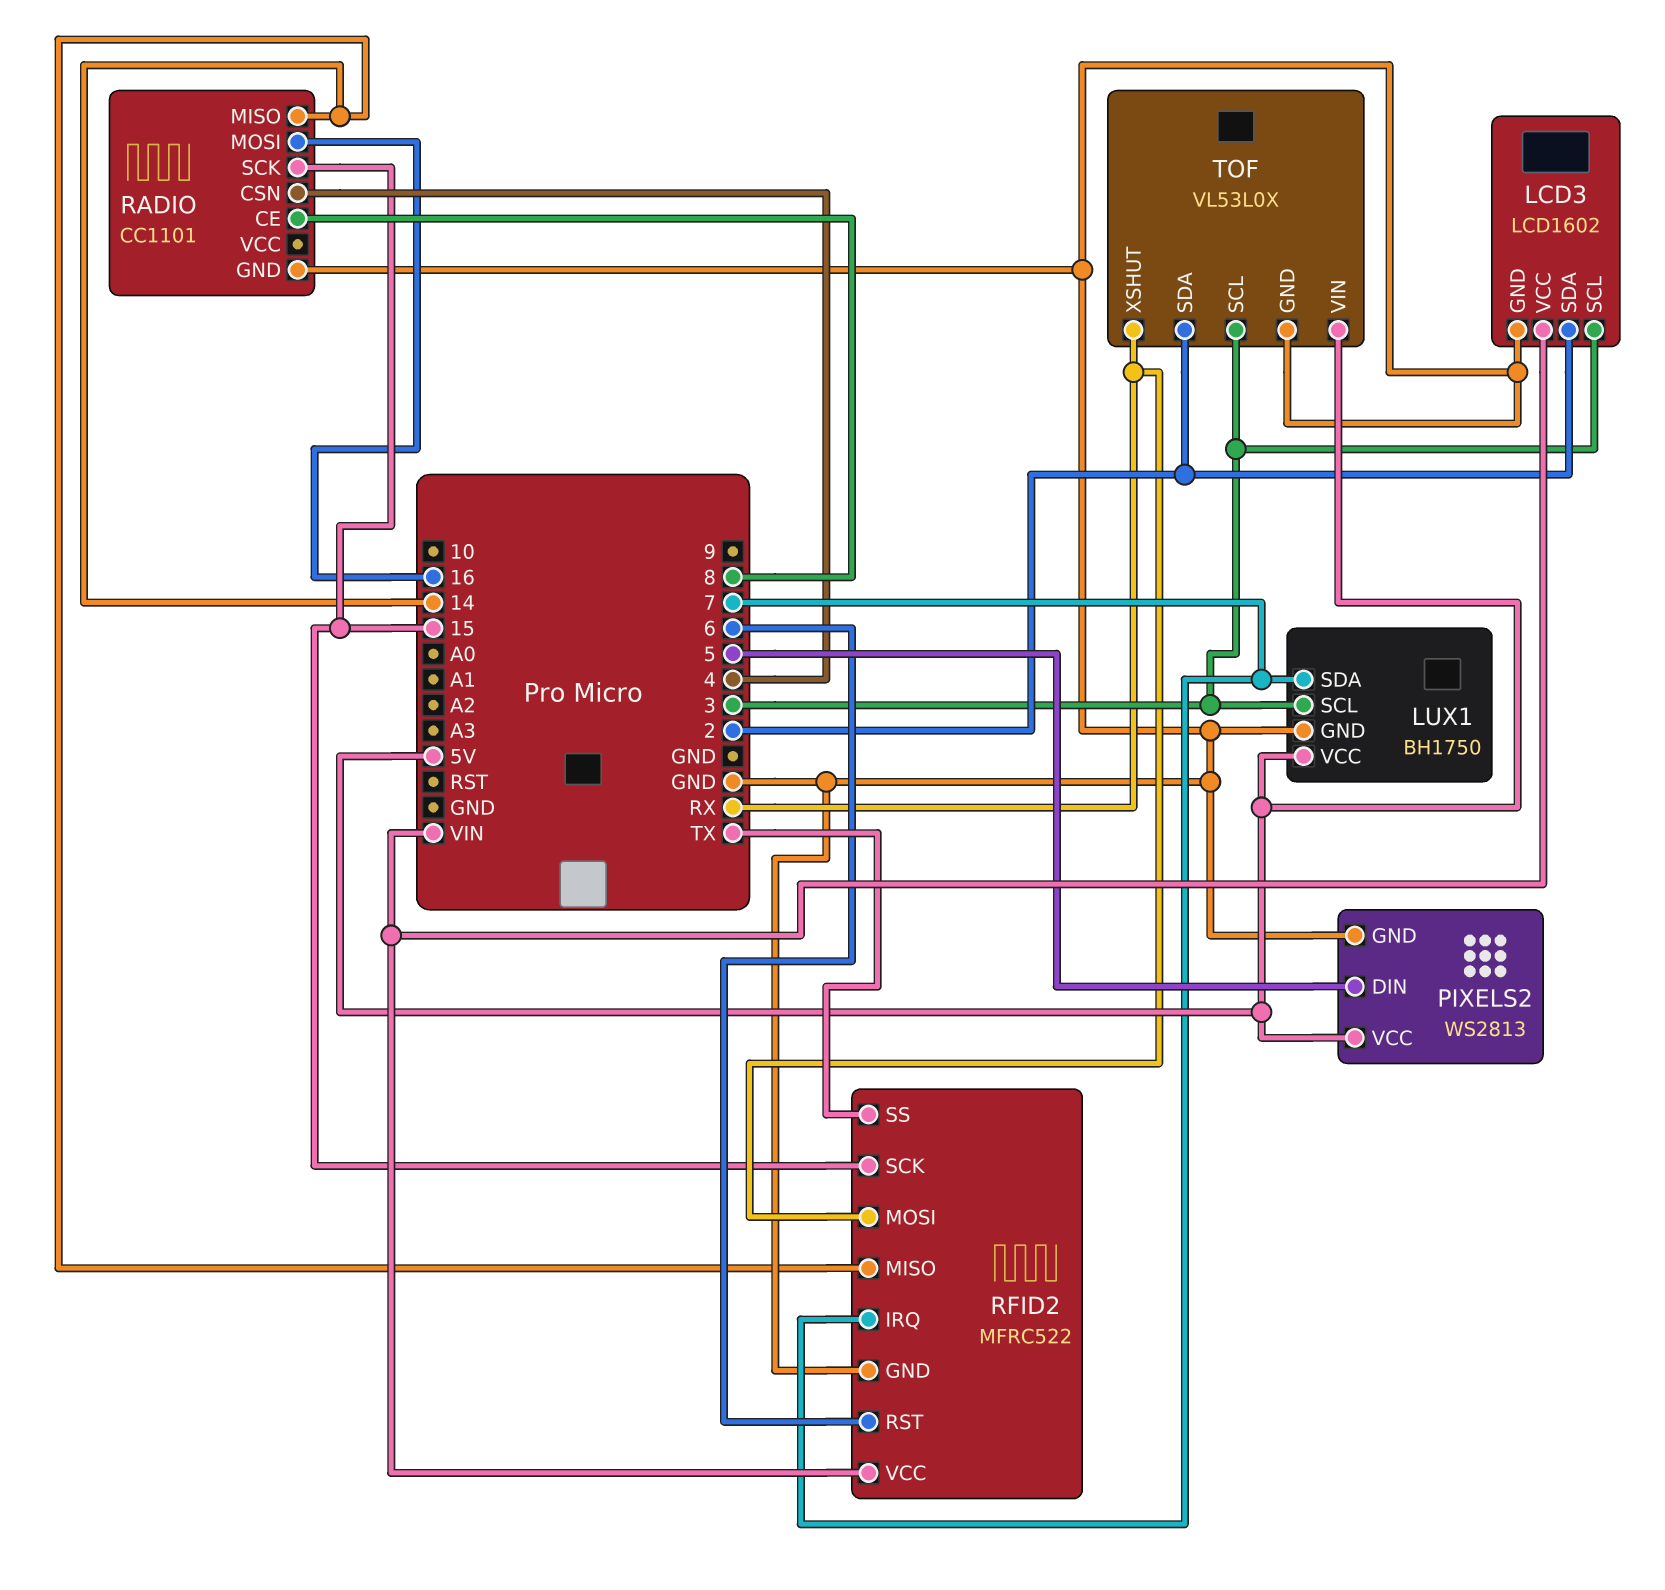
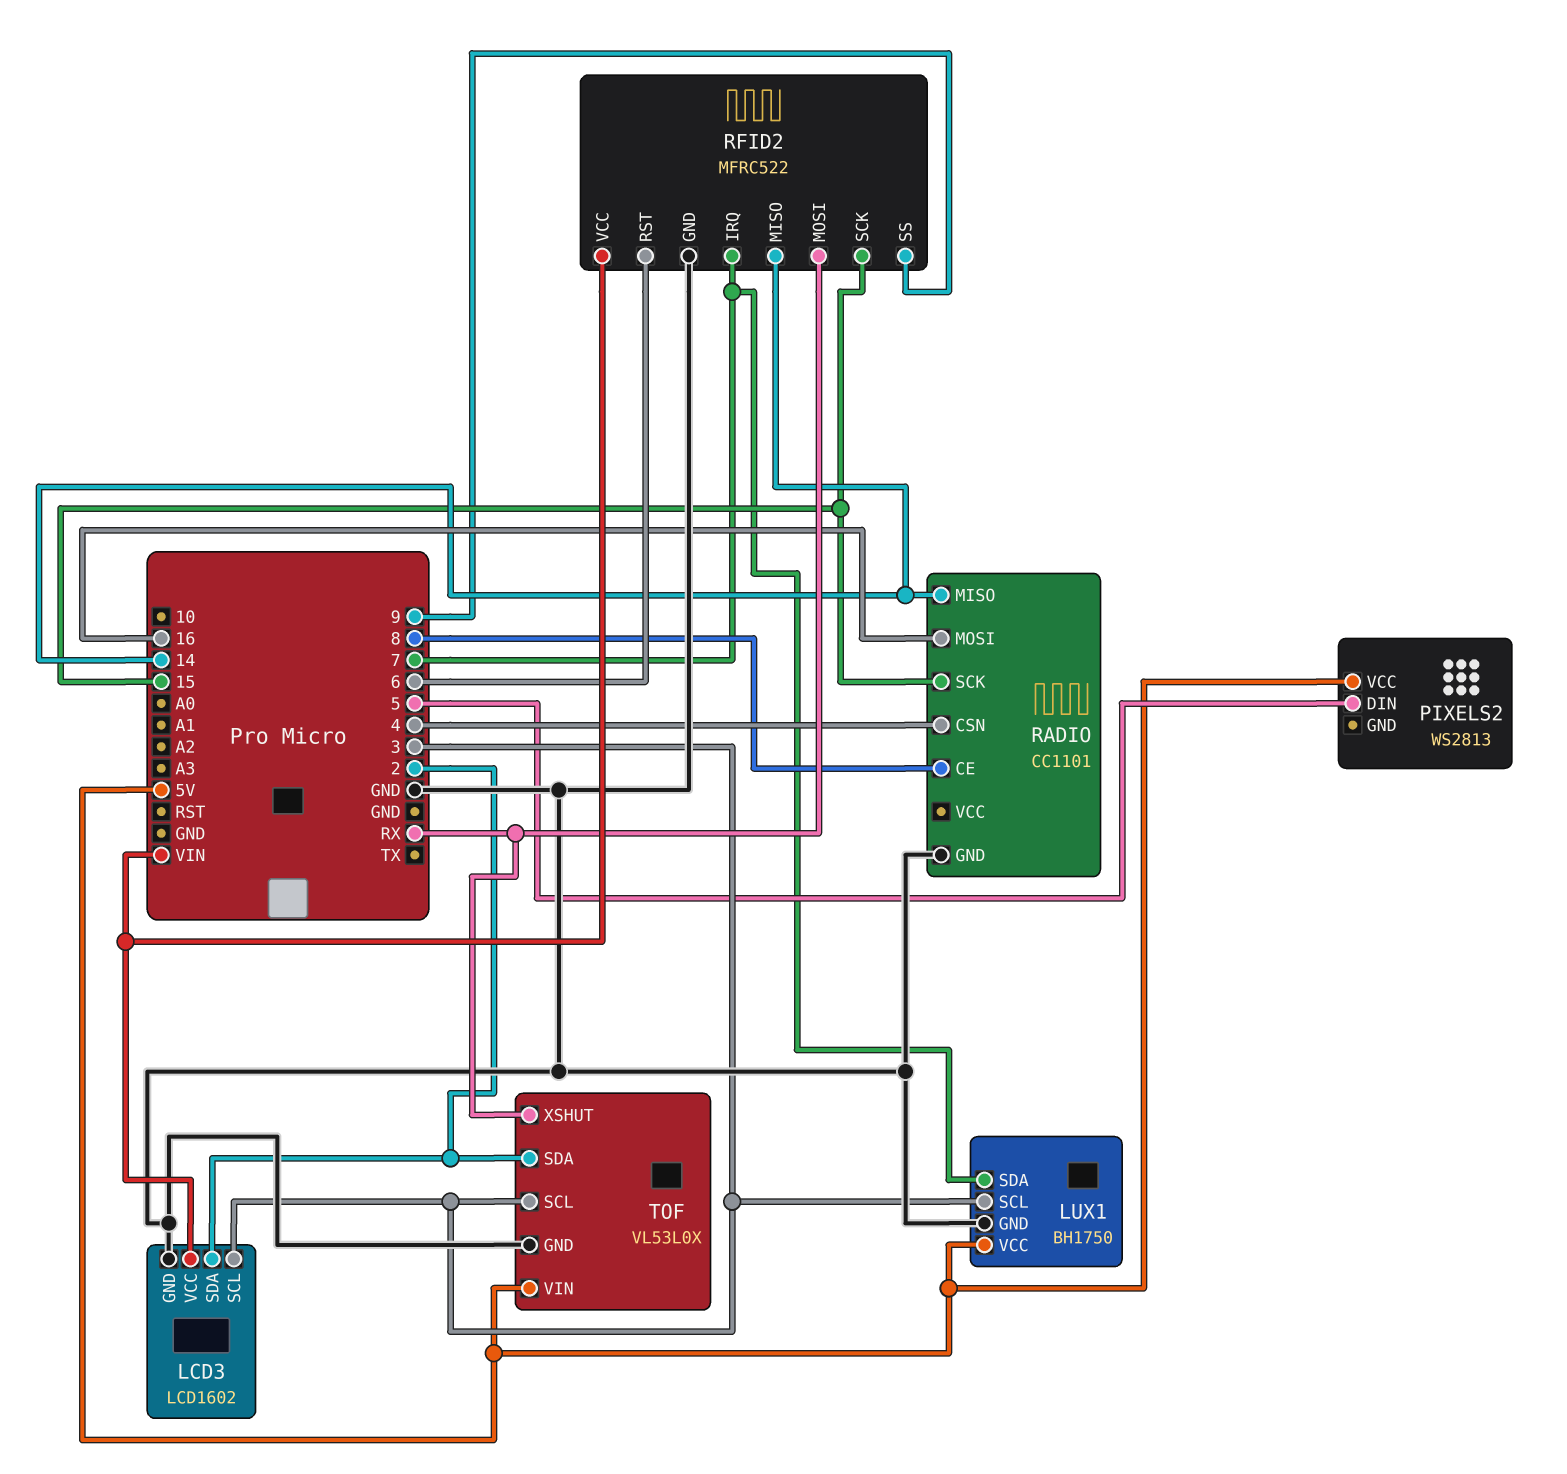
PIXELS2 pin GND: GND -> none
RFID2 pin SS: TX -> 9

